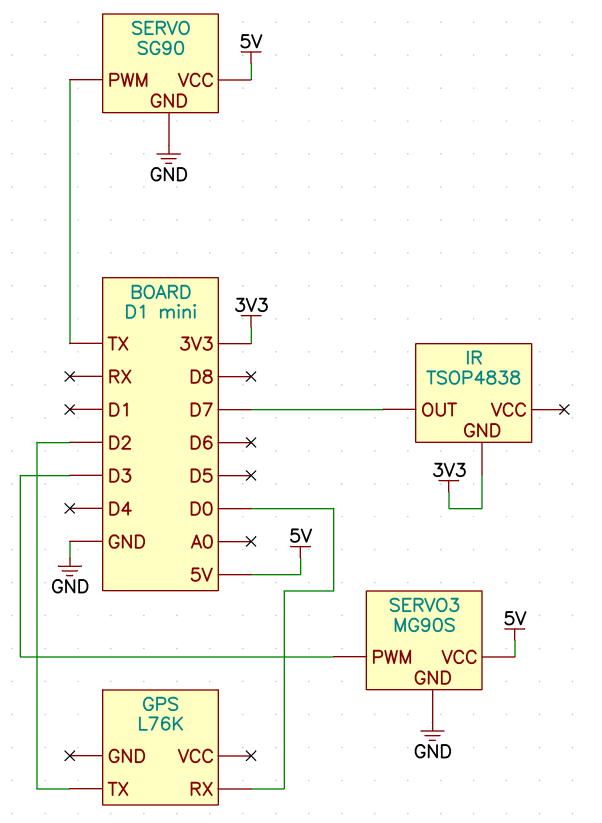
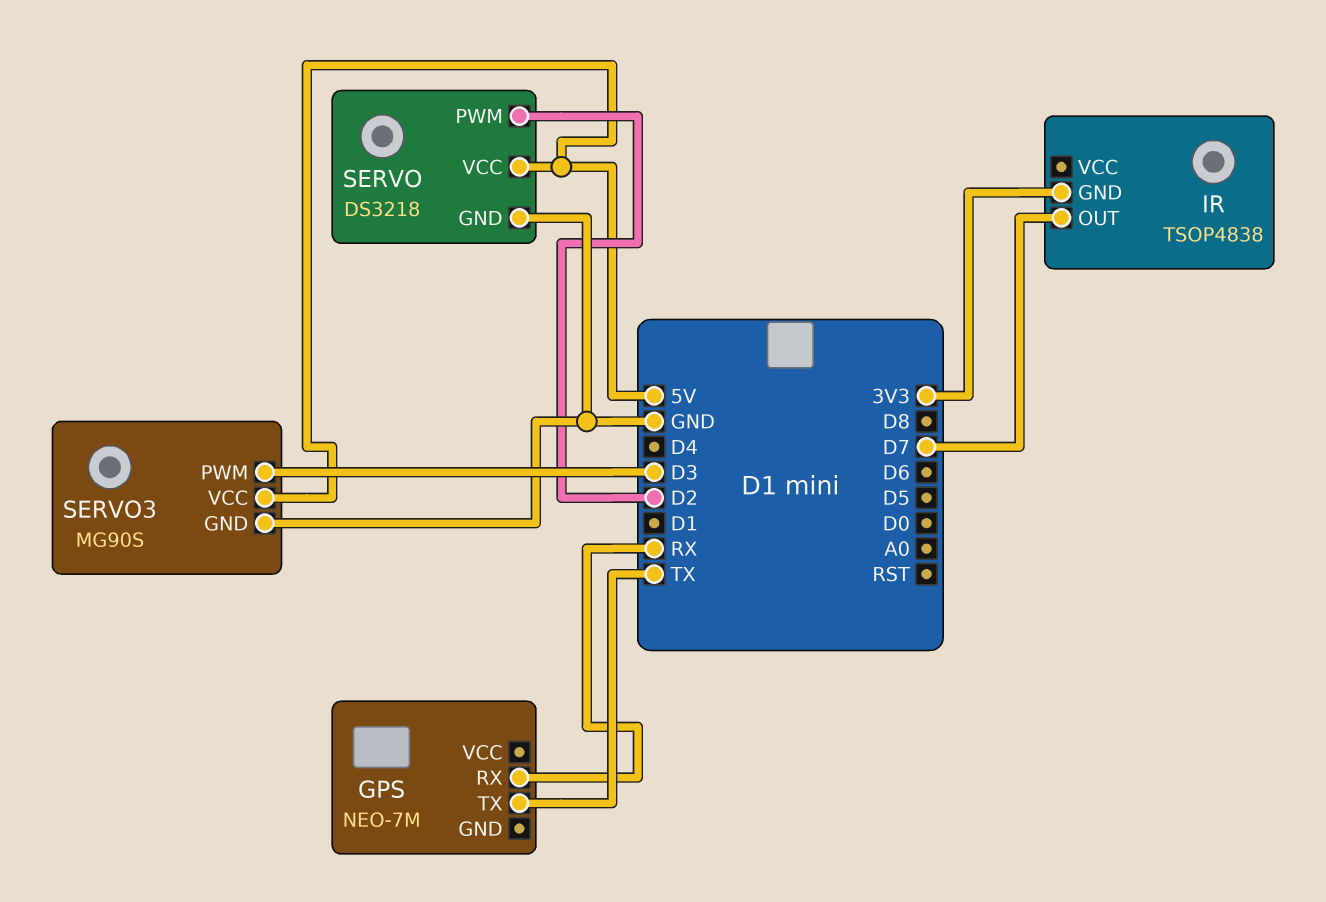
GPS: L76K -> NEO-7M
GPS pin RX: D0 -> RX
GPS pin TX: D2 -> TX
SERVO: SG90 -> DS3218
SERVO pin PWM: TX -> D2

